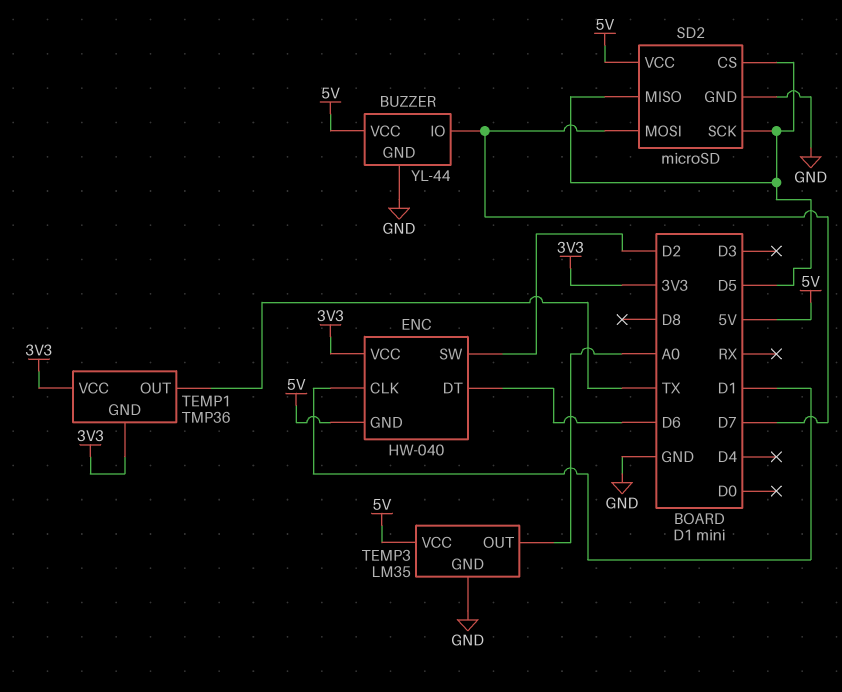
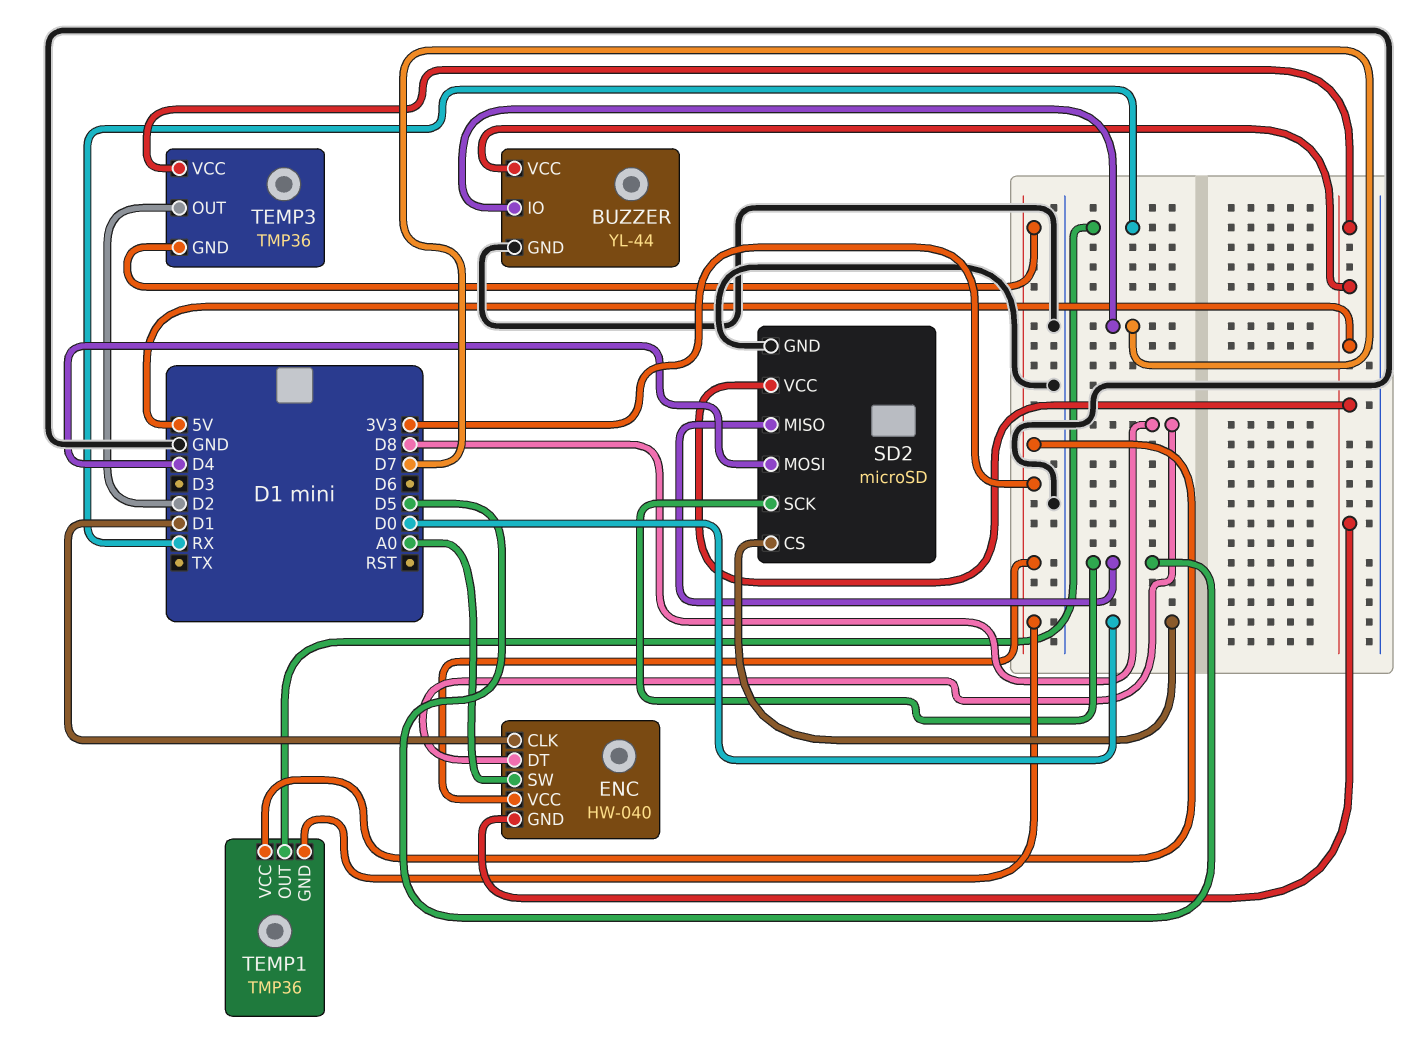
ENC pin DT: D6 -> D8
ENC pin SW: D2 -> A0
SD2 pin CS: D5 -> D0
SD2 pin MOSI: D7 -> D4
TEMP1 pin OUT: TX -> RX
TEMP3: LM35 -> TMP36
TEMP3 pin GND: GND -> 3V3
TEMP3 pin OUT: A0 -> D2

